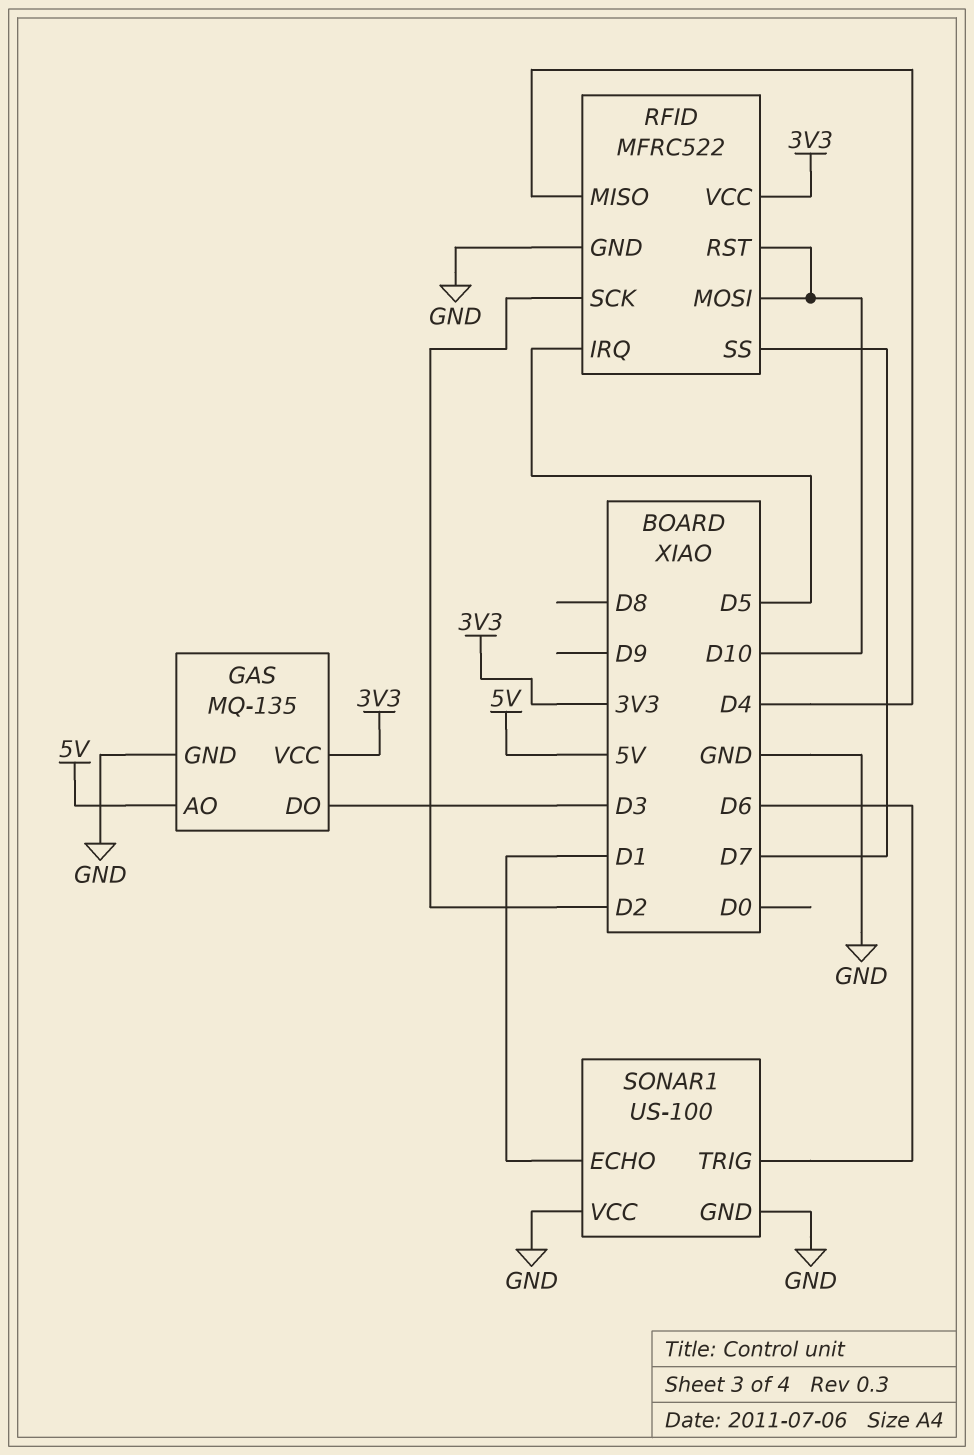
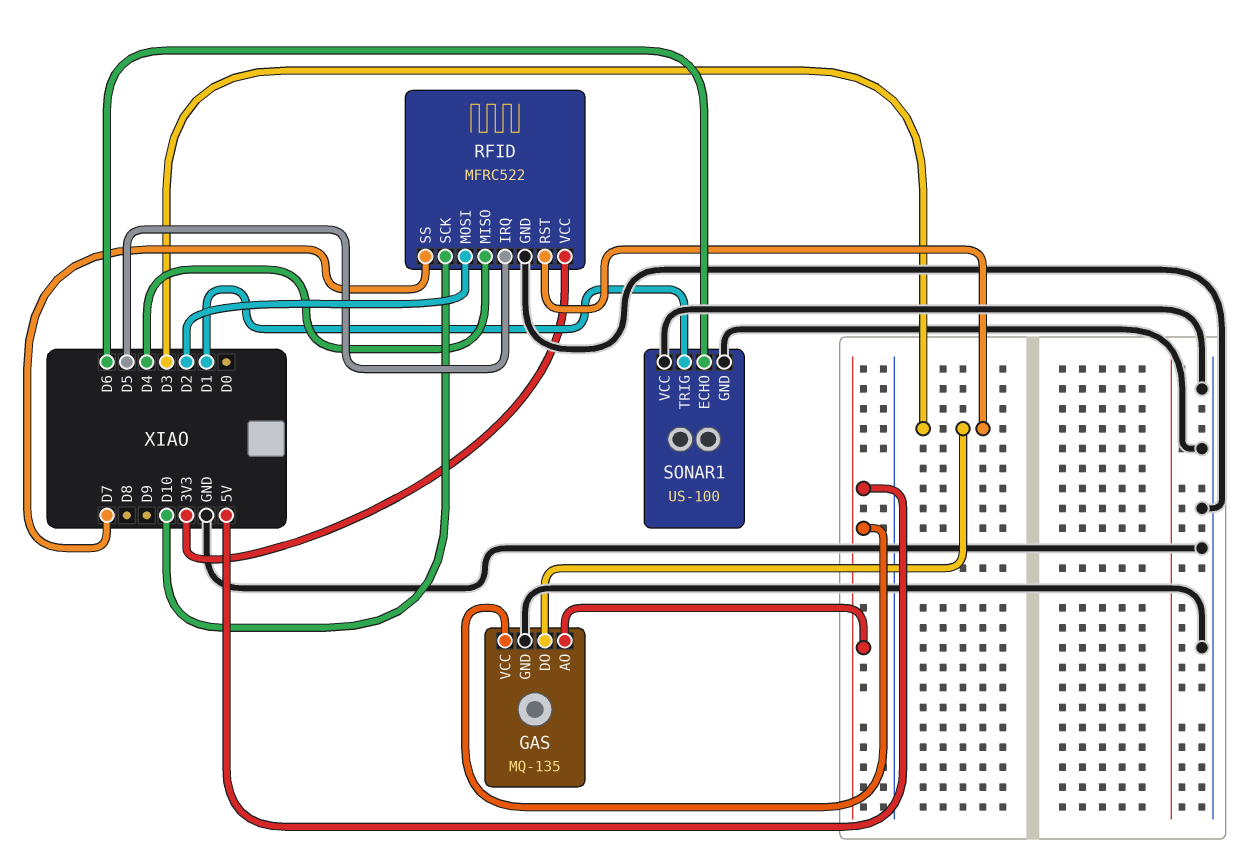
GAS pin VCC: 3V3 -> 5V
RFID pin MOSI: D10 -> D2
RFID pin RST: D10 -> D3
RFID pin SCK: D2 -> D10
SONAR1 pin ECHO: D1 -> D6
SONAR1 pin TRIG: D6 -> D1

